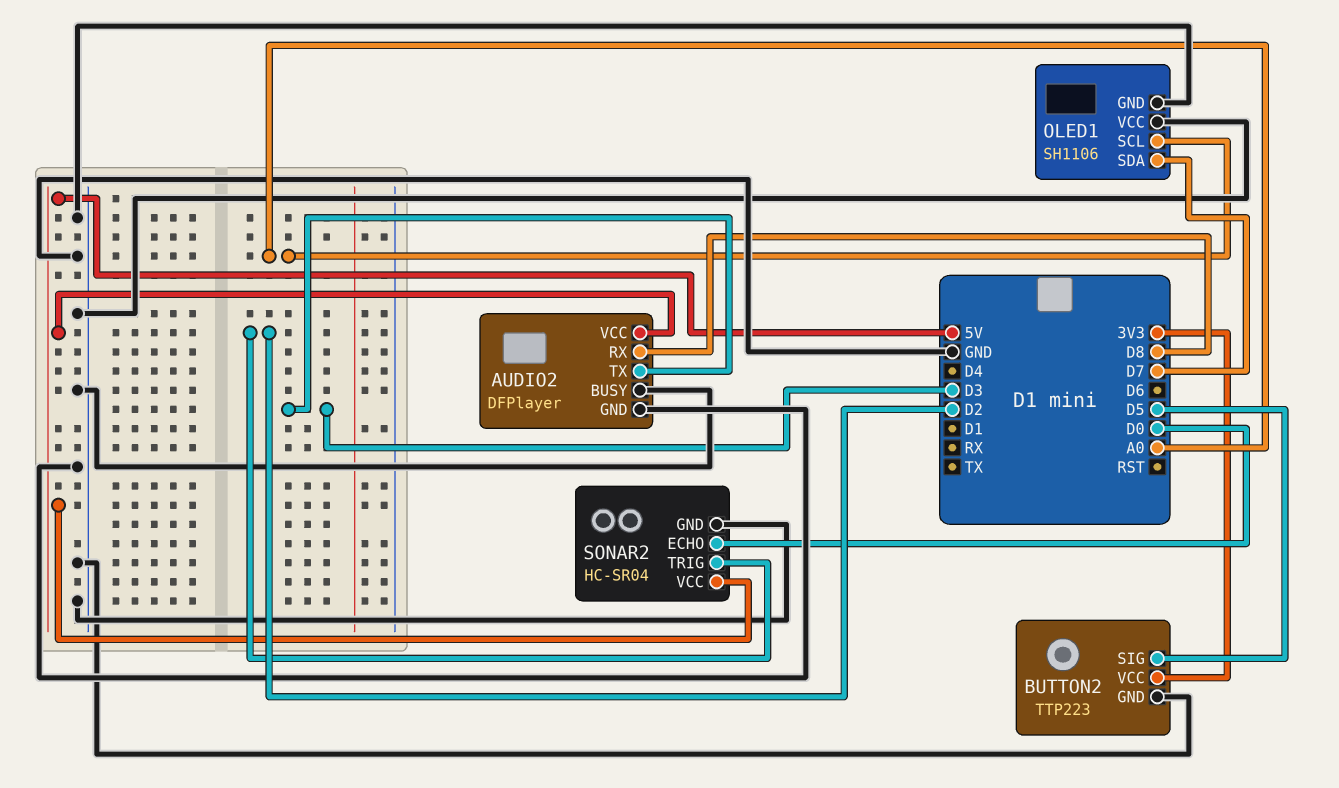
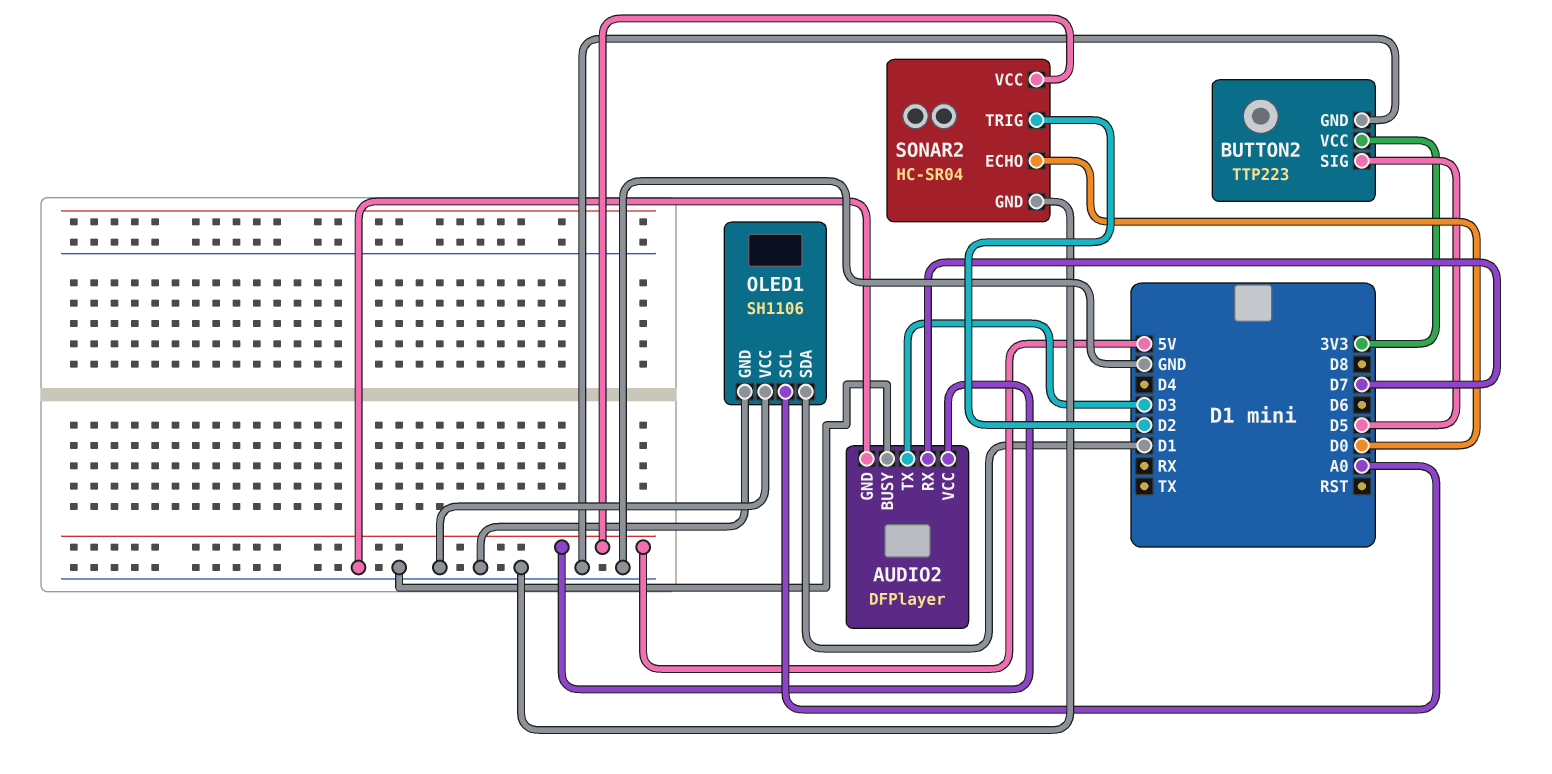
AUDIO2 pin RX: D8 -> D7
OLED1 pin SDA: D7 -> D1

